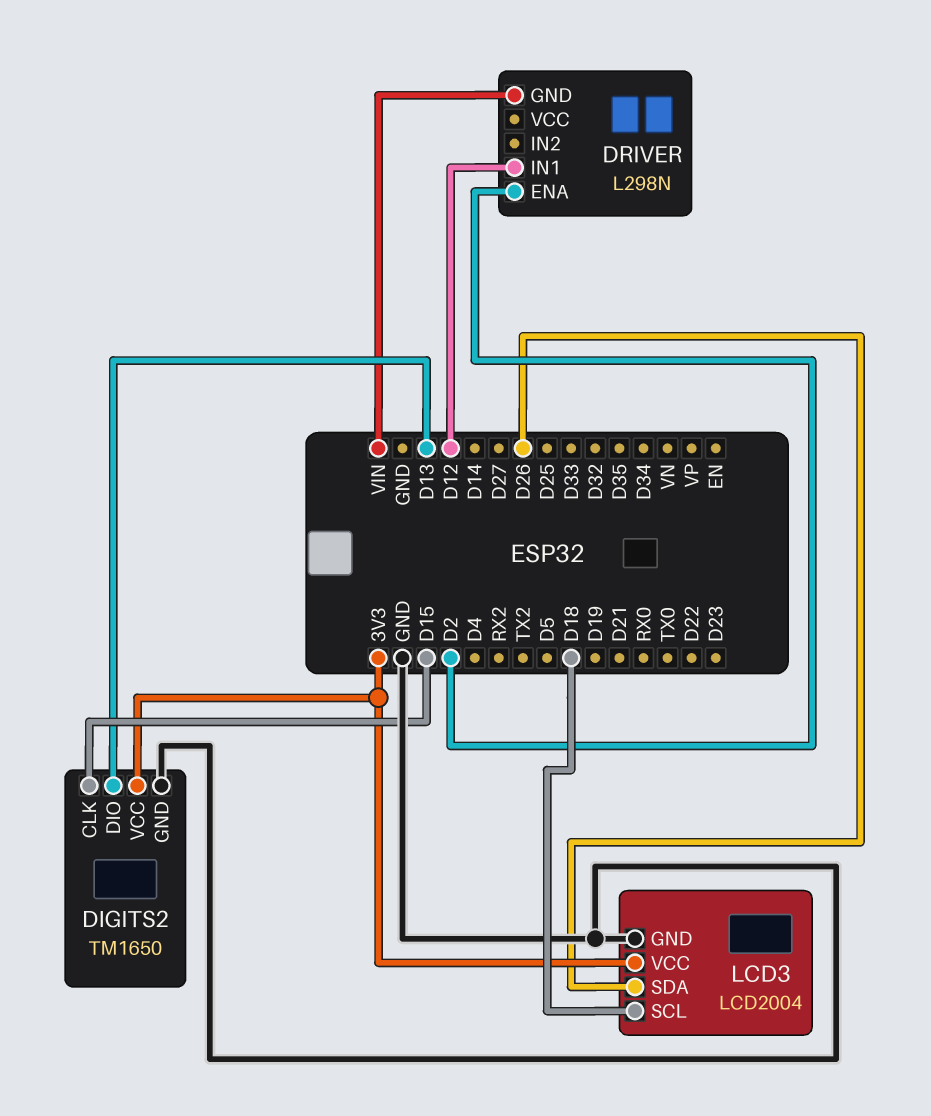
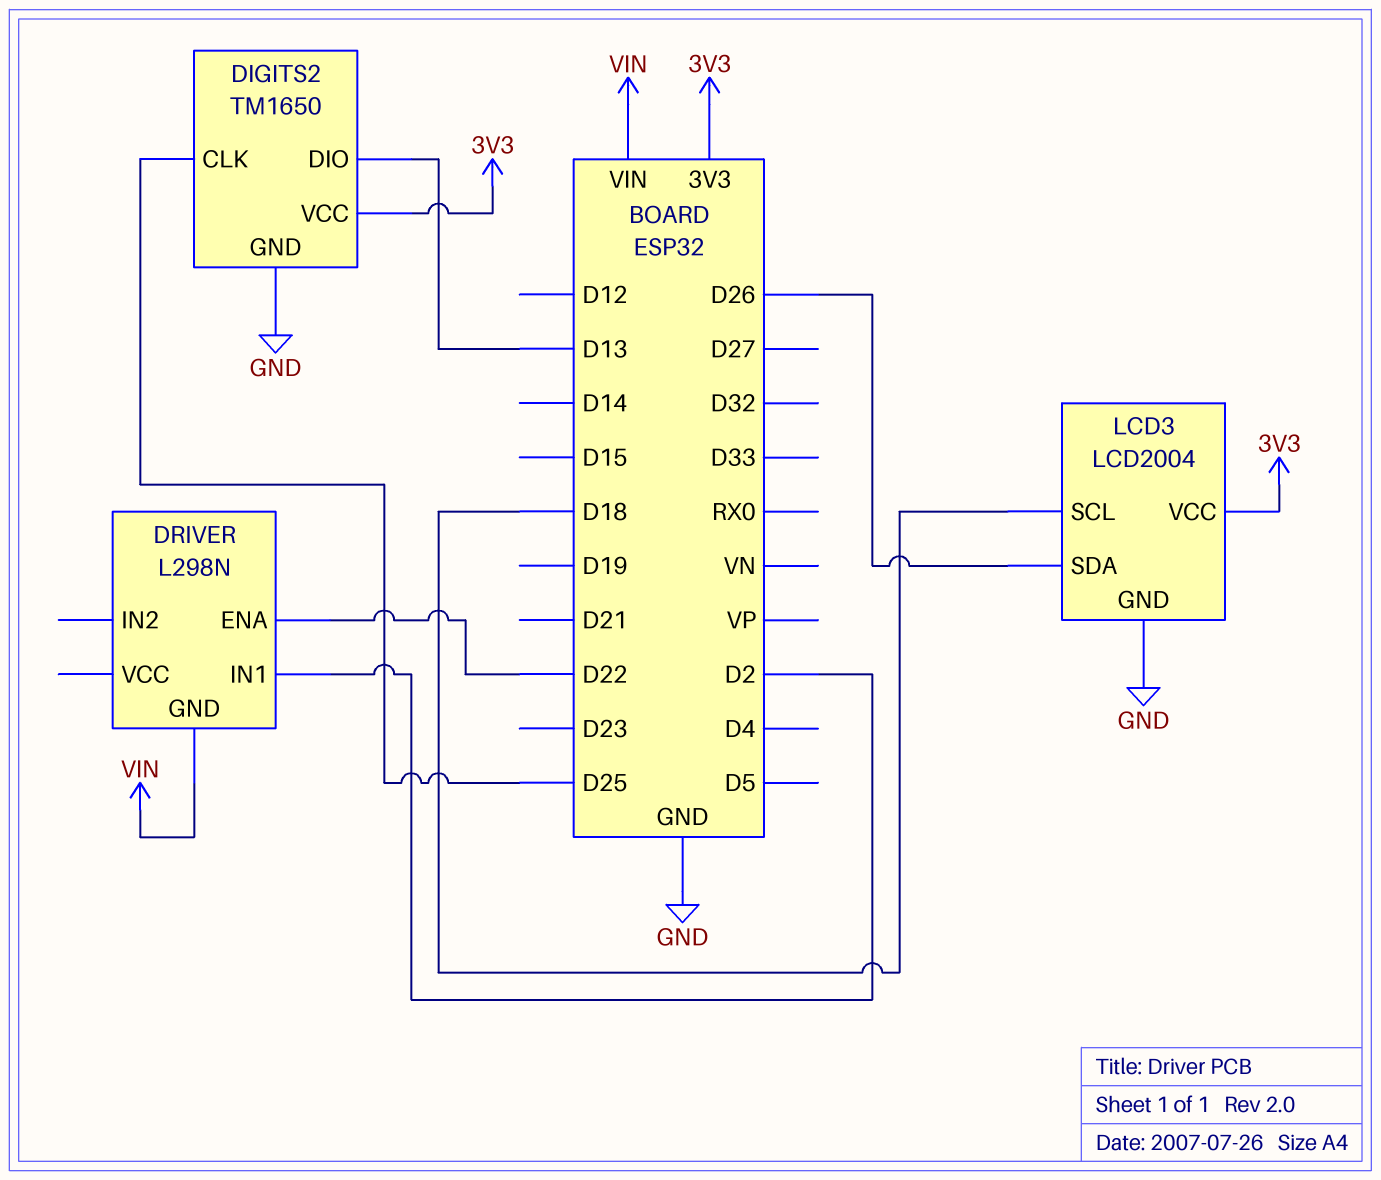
DIGITS2 pin CLK: D15 -> D25
DRIVER pin ENA: D2 -> D22
DRIVER pin IN1: D12 -> D2

